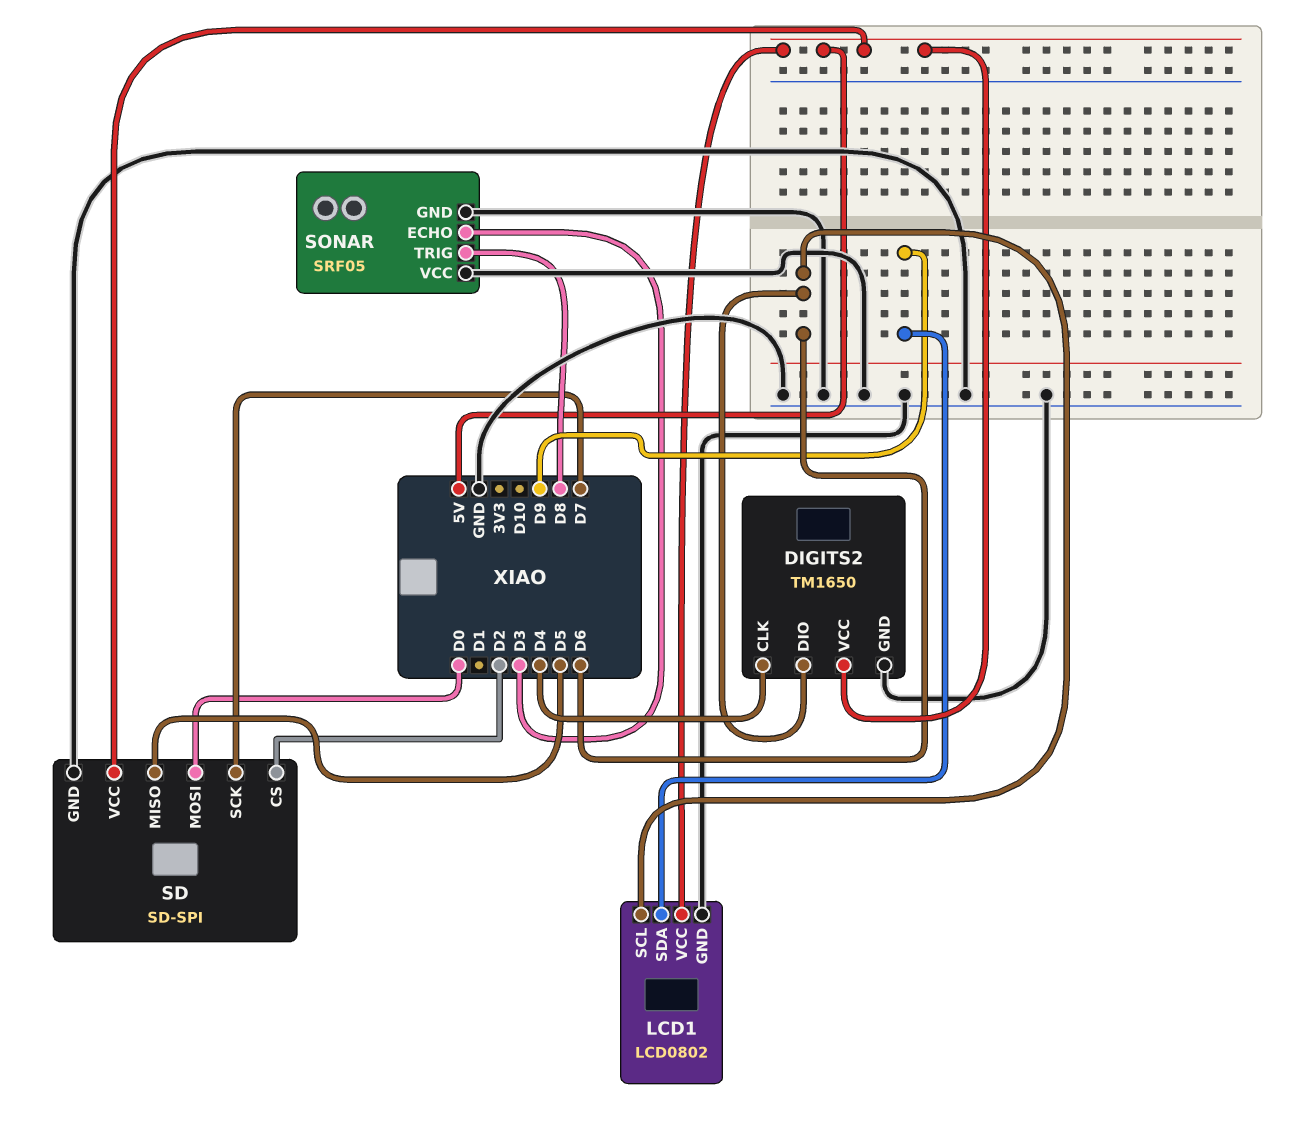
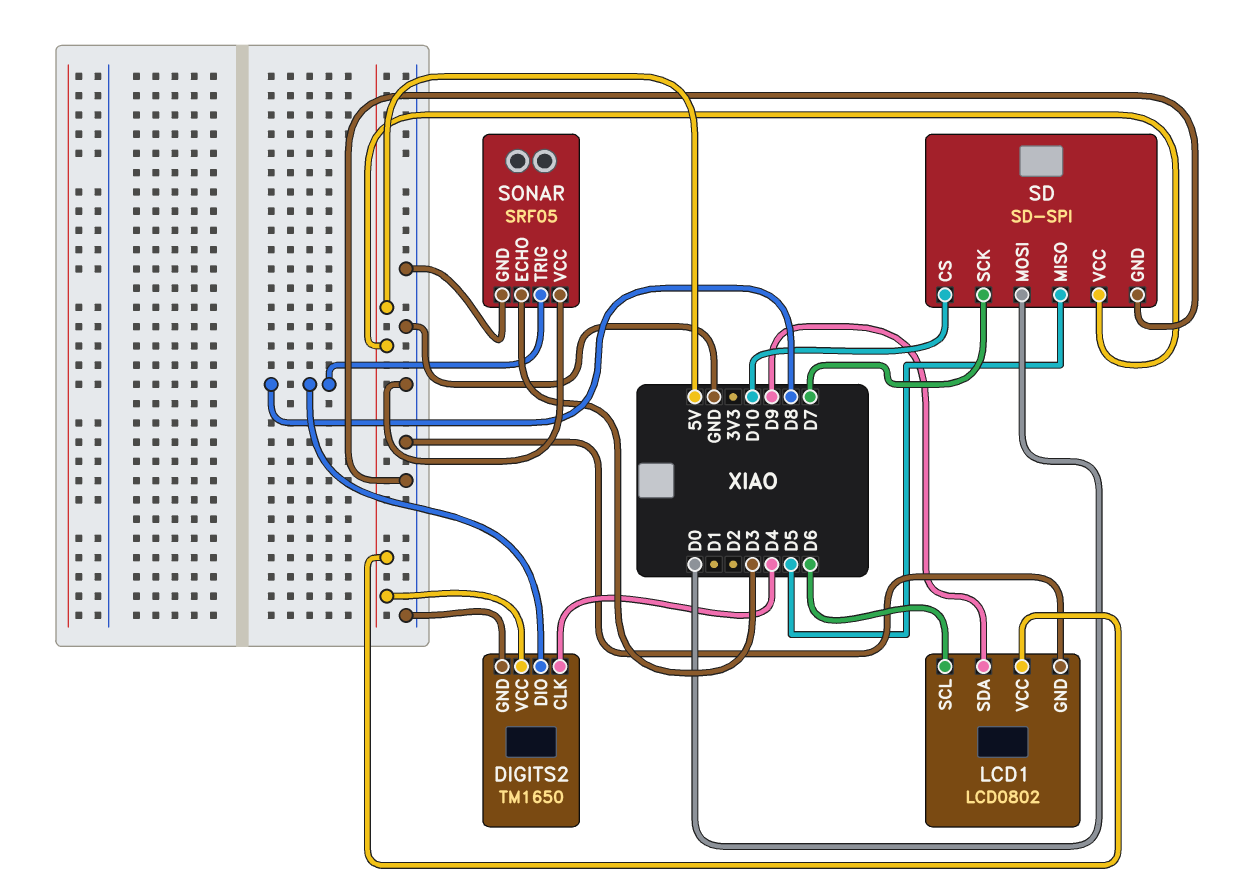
DIGITS2 pin DIO: D6 -> D8
SD pin CS: D2 -> D10

